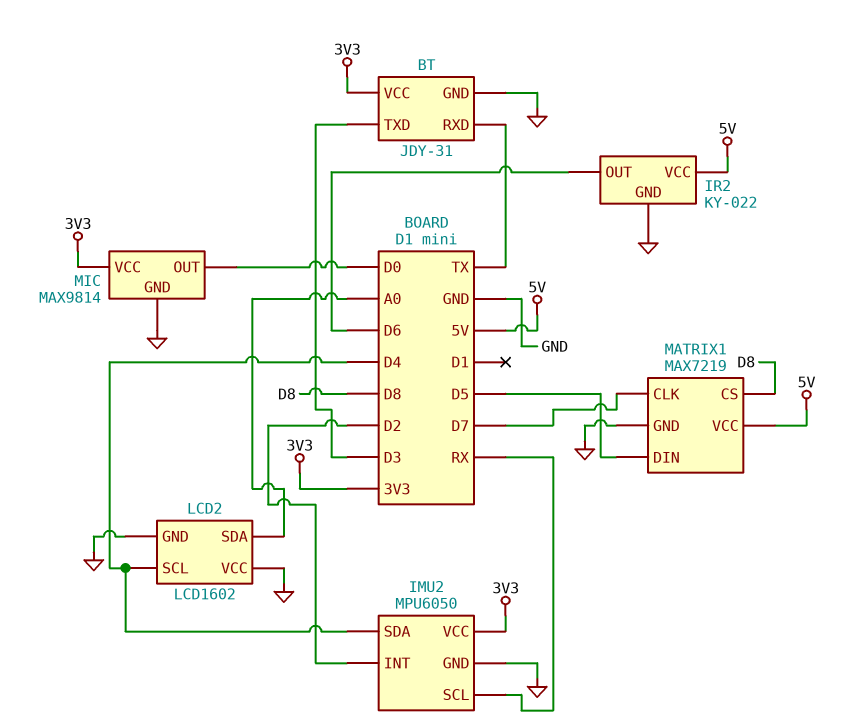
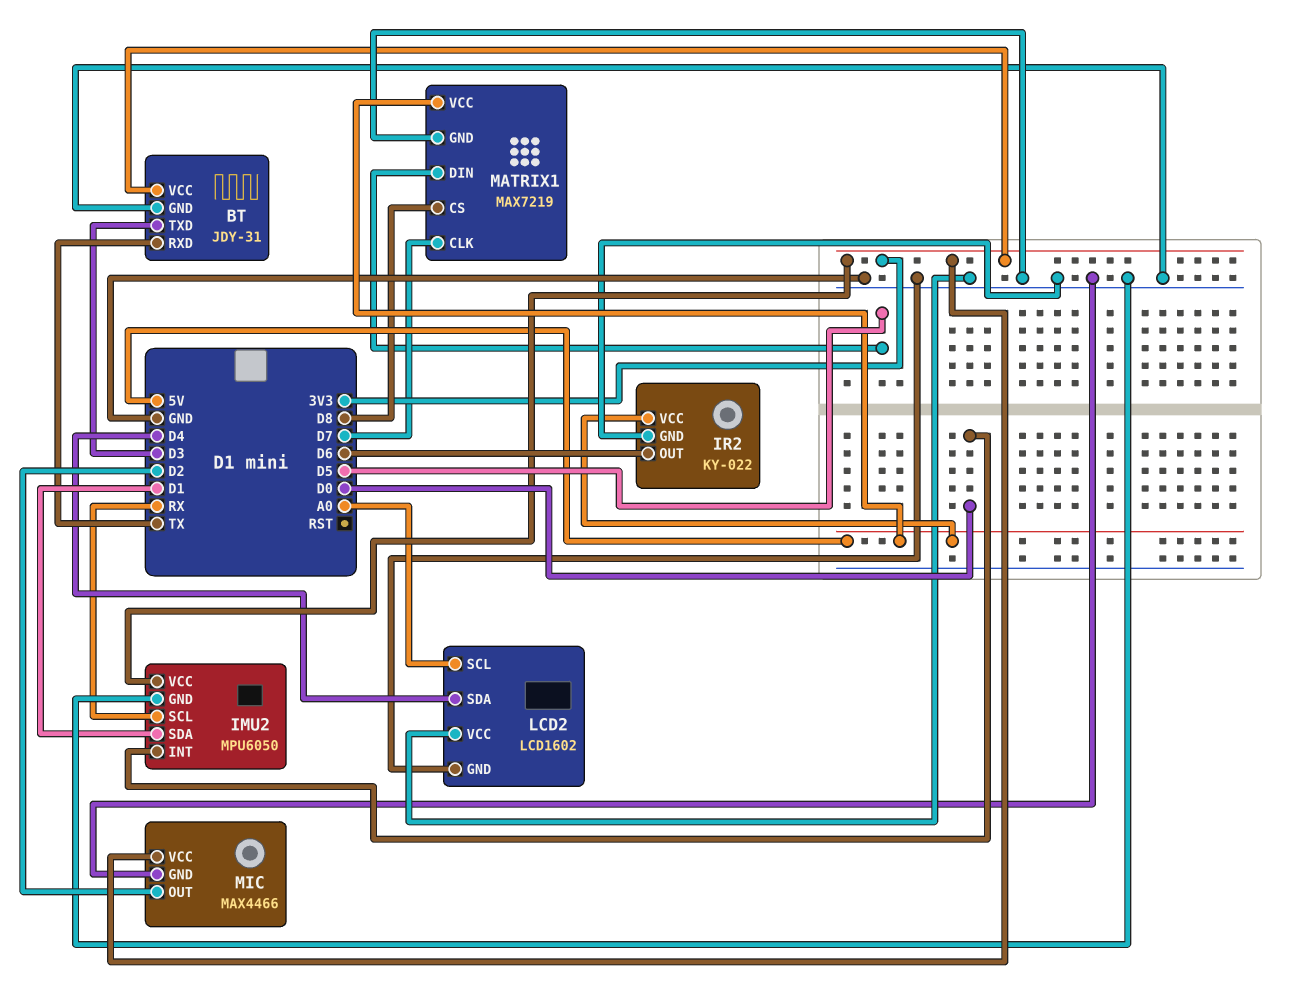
IMU2 pin INT: D2 -> D0
IMU2 pin SDA: D4 -> D1
LCD2 pin SCL: D4 -> A0
LCD2 pin SDA: A0 -> D4
MIC: MAX9814 -> MAX4466
MIC pin OUT: D0 -> D2

